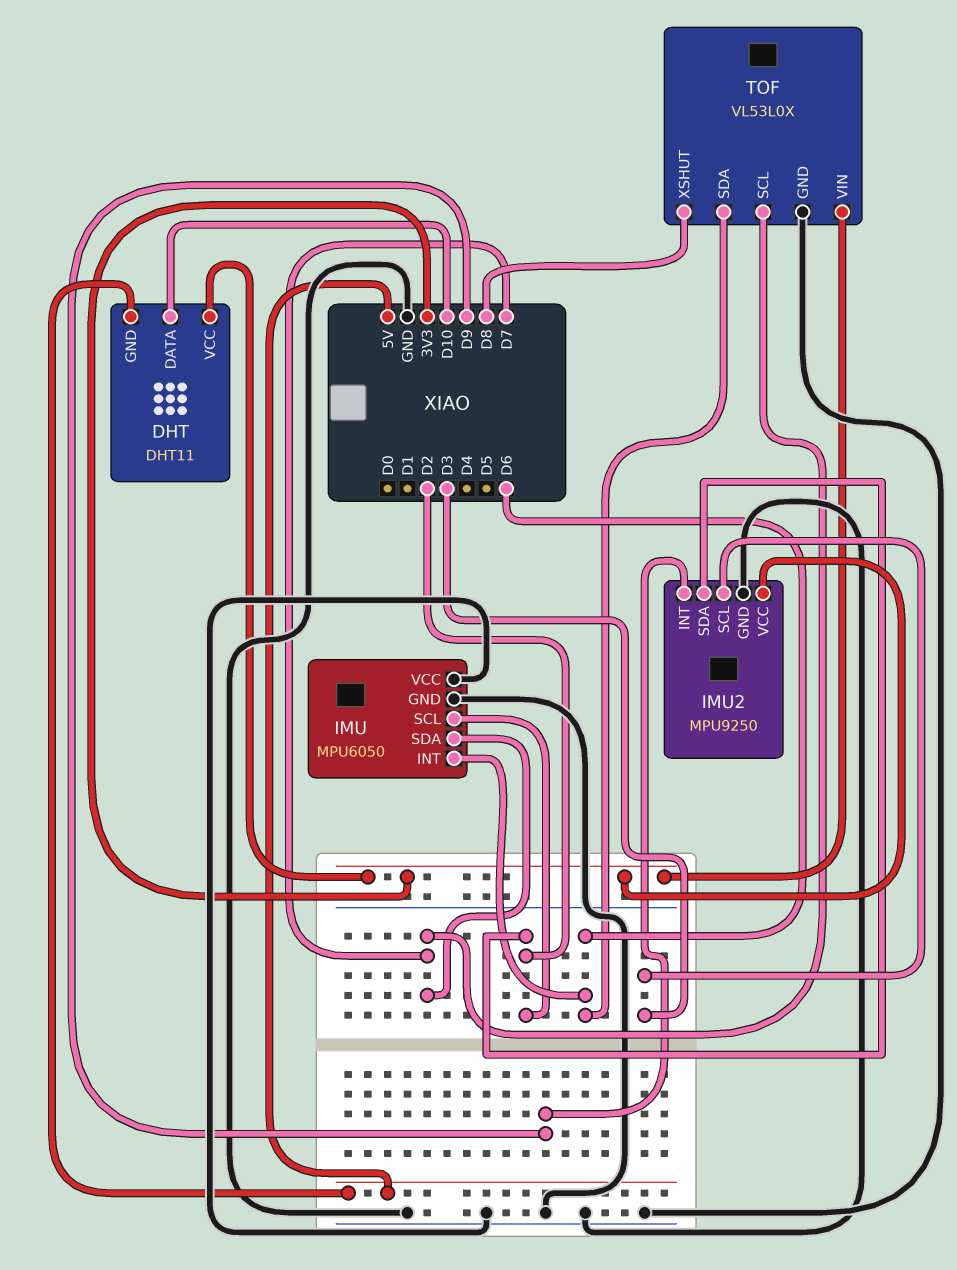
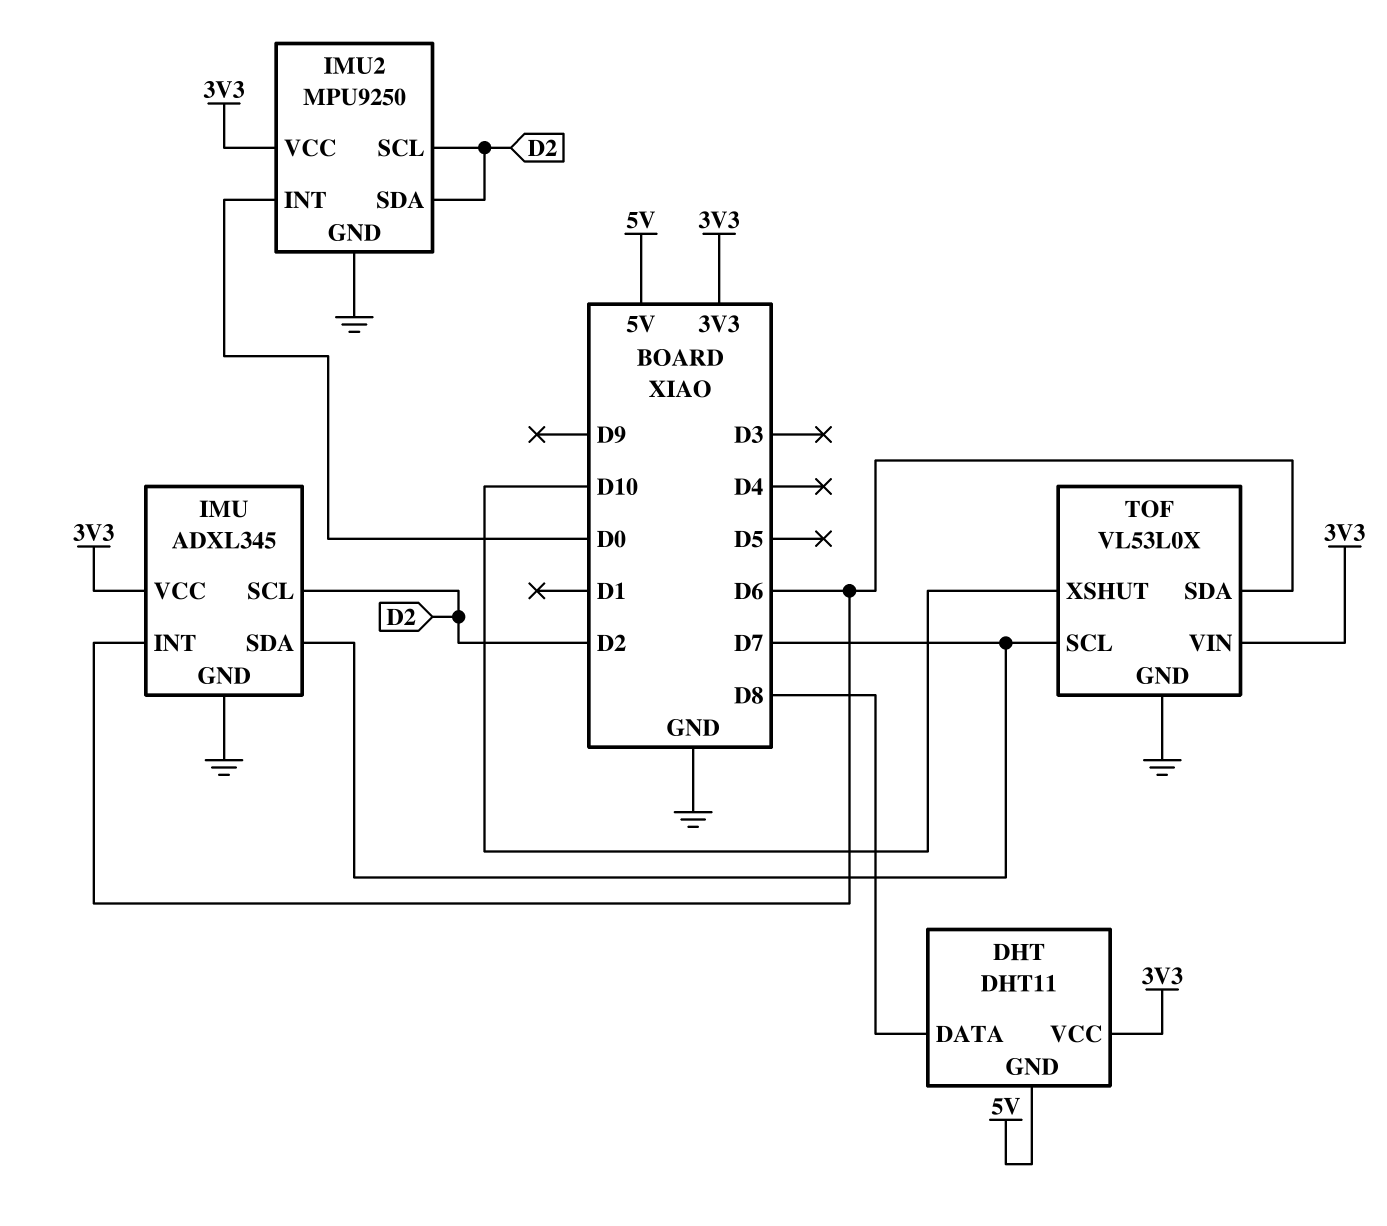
DHT pin DATA: D10 -> D8
IMU: MPU6050 -> ADXL345
IMU pin VCC: GND -> 3V3
IMU2 pin INT: D9 -> D0
IMU2 pin SCL: D3 -> D2
TOF pin XSHUT: D8 -> D10

